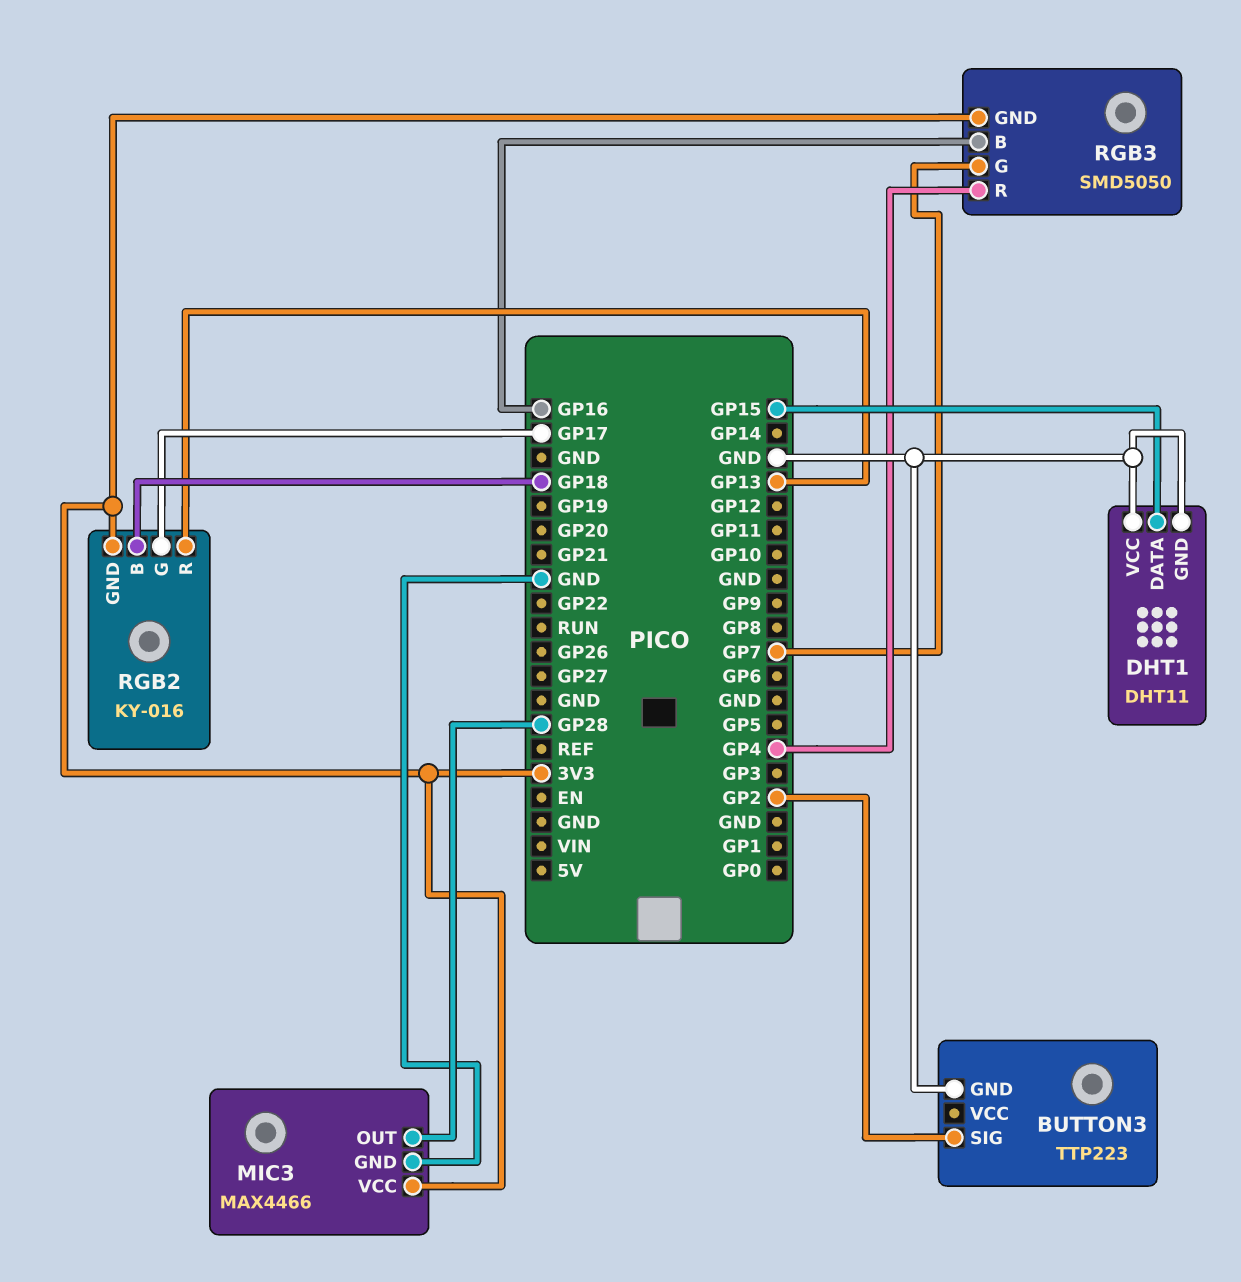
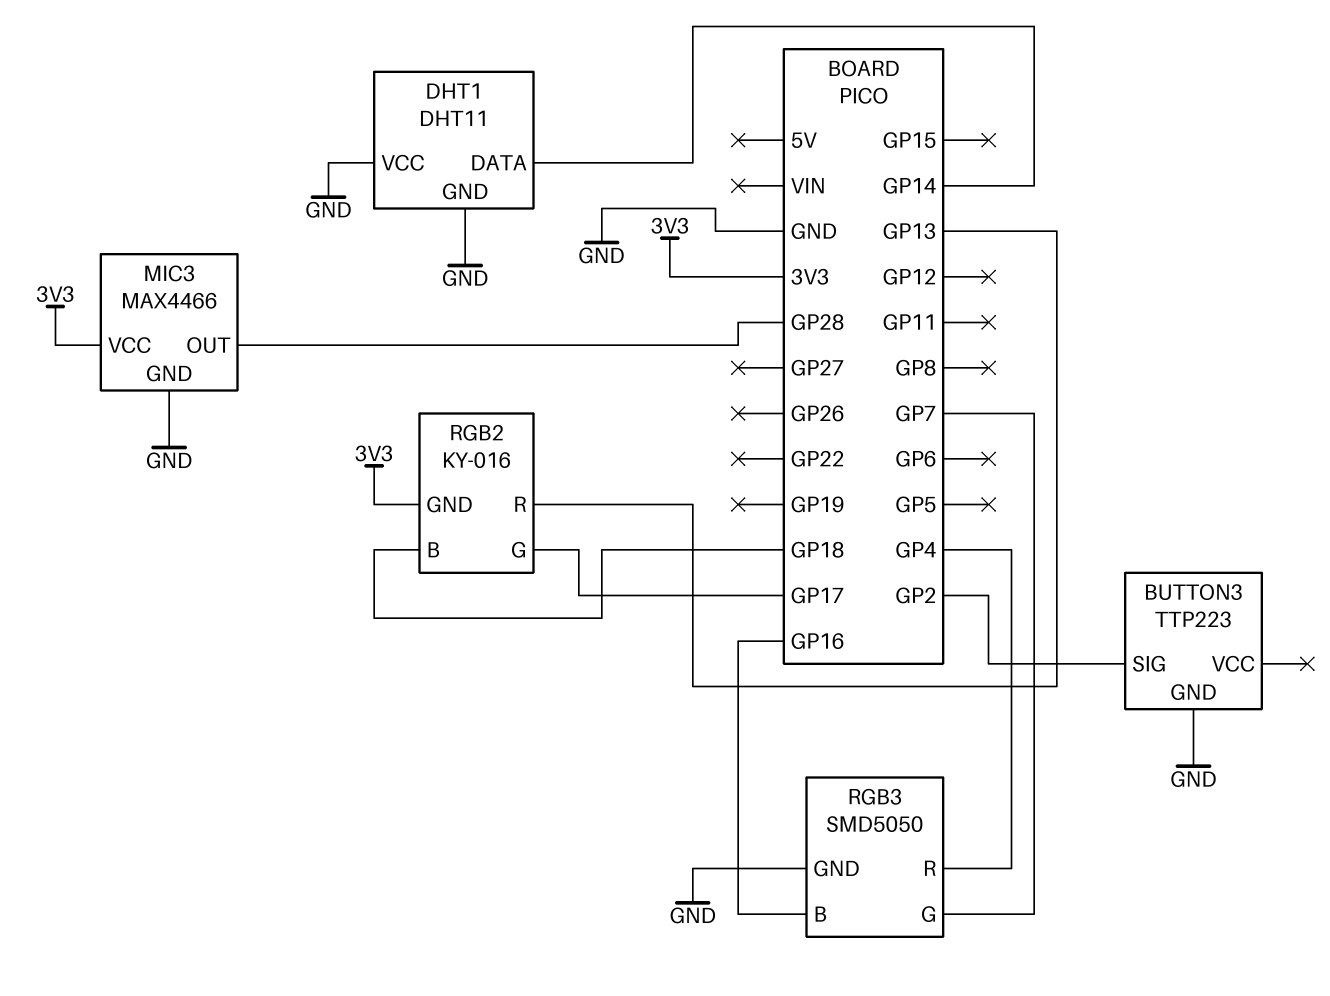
DHT1 pin DATA: GP15 -> GP14
RGB3 pin GND: 3V3 -> GND

